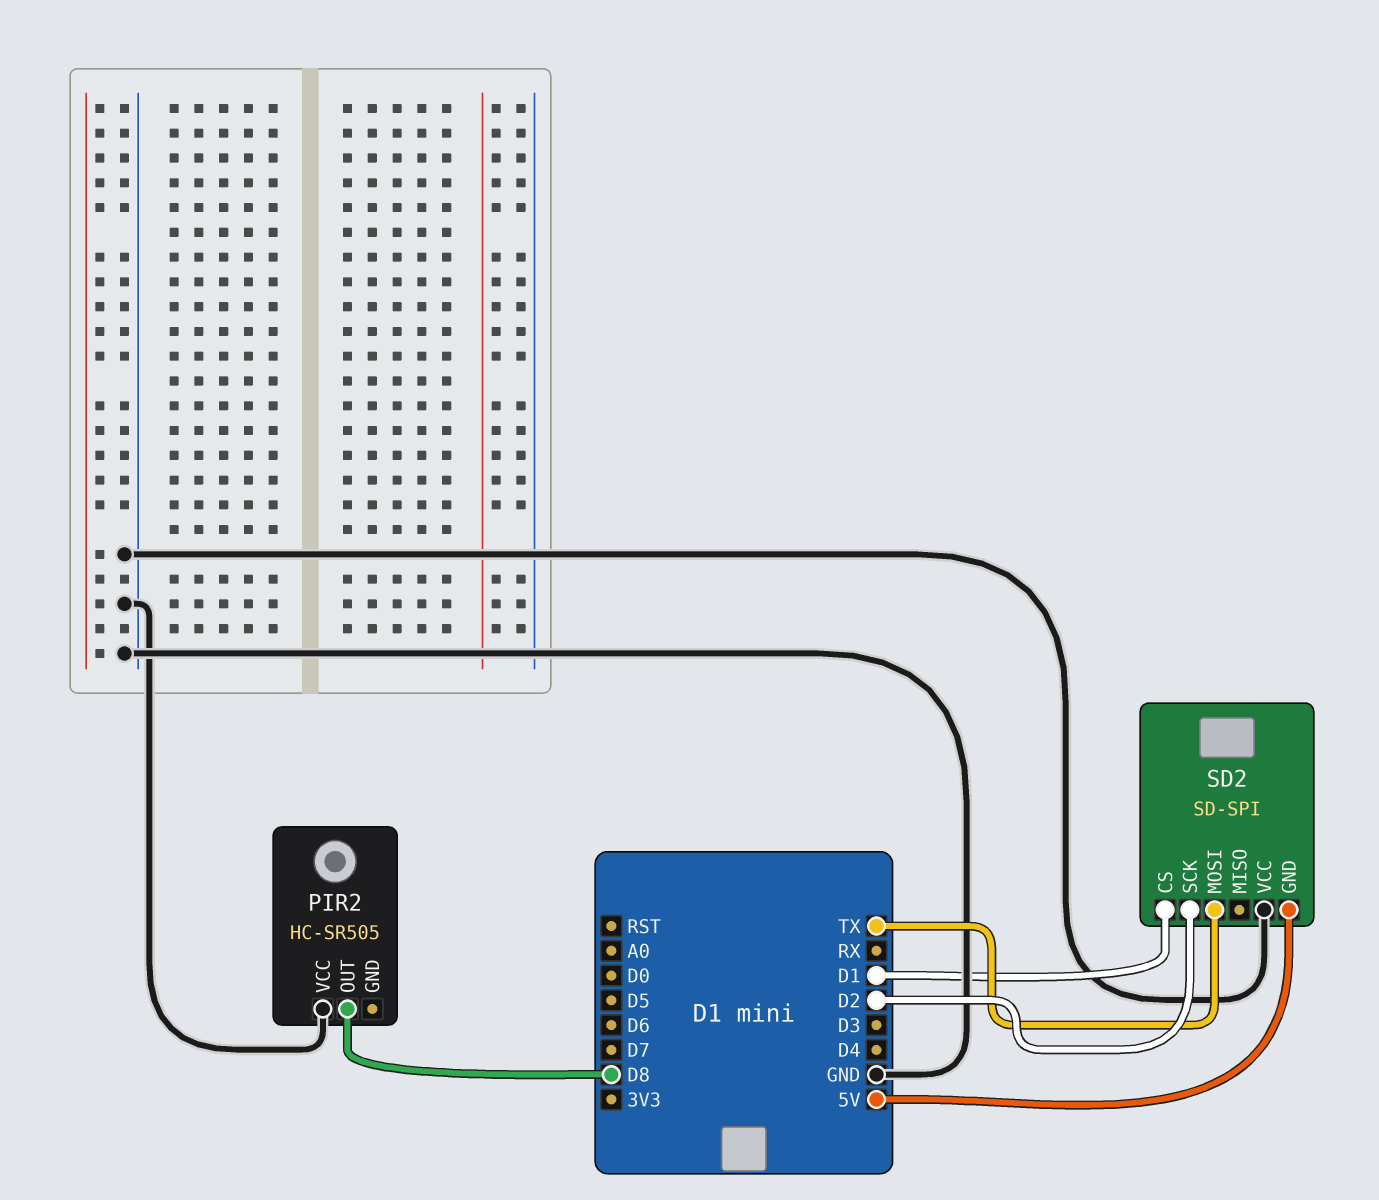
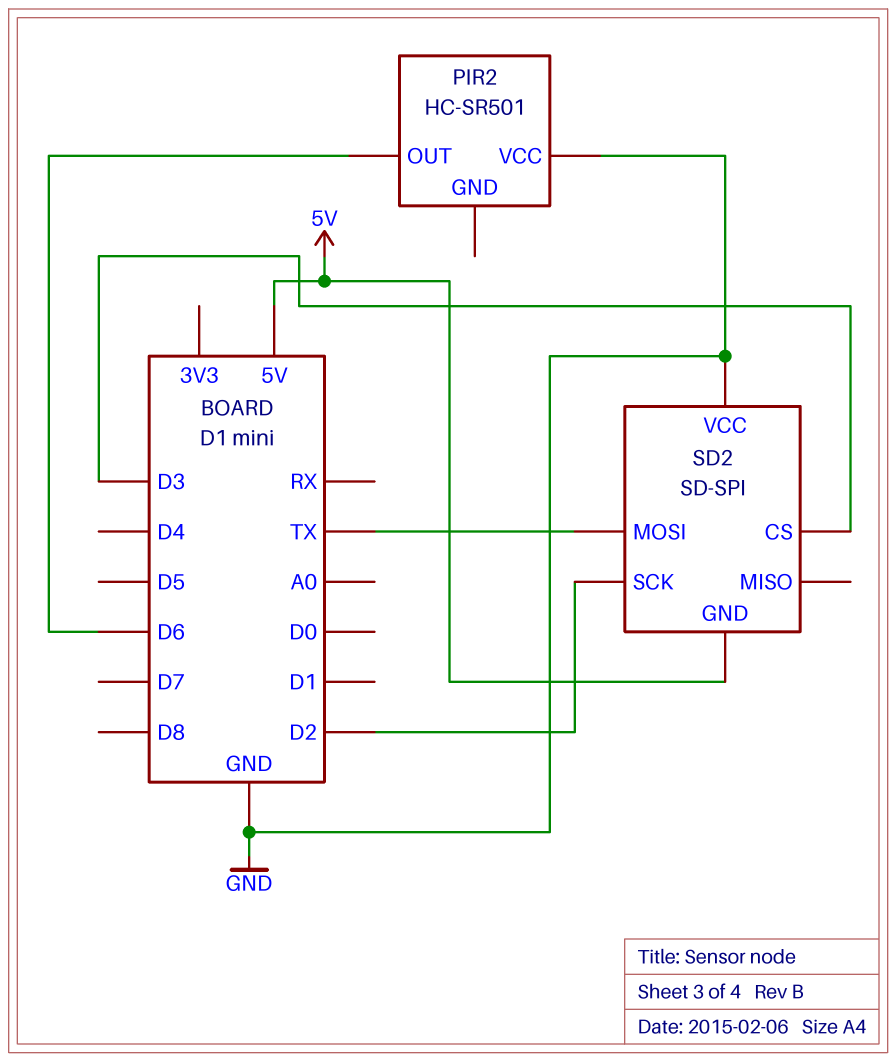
PIR2: HC-SR505 -> HC-SR501
PIR2 pin OUT: D8 -> D6
SD2 pin CS: D1 -> D3

